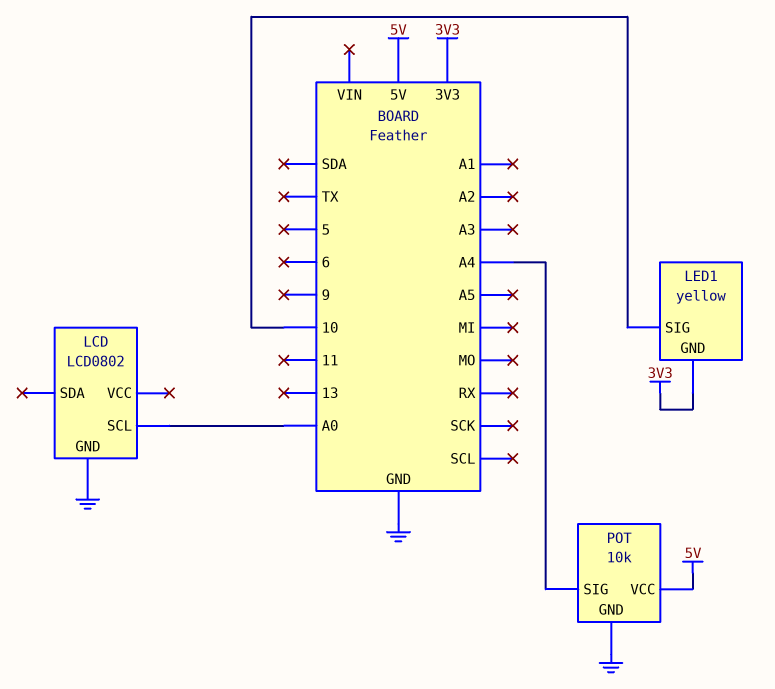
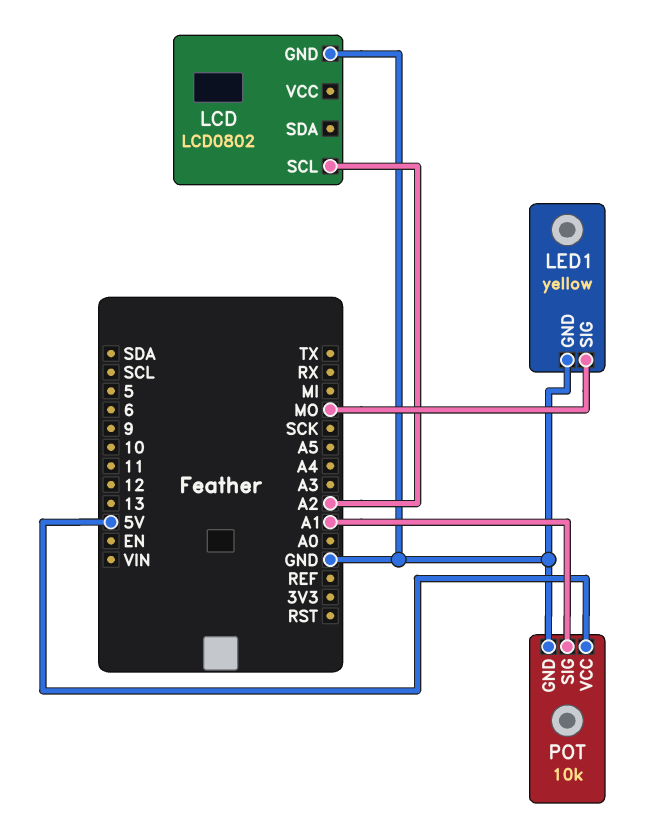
LCD pin SCL: A0 -> A2
LED1 pin GND: 3V3 -> GND
LED1 pin SIG: 10 -> MO
POT pin SIG: A4 -> A1

